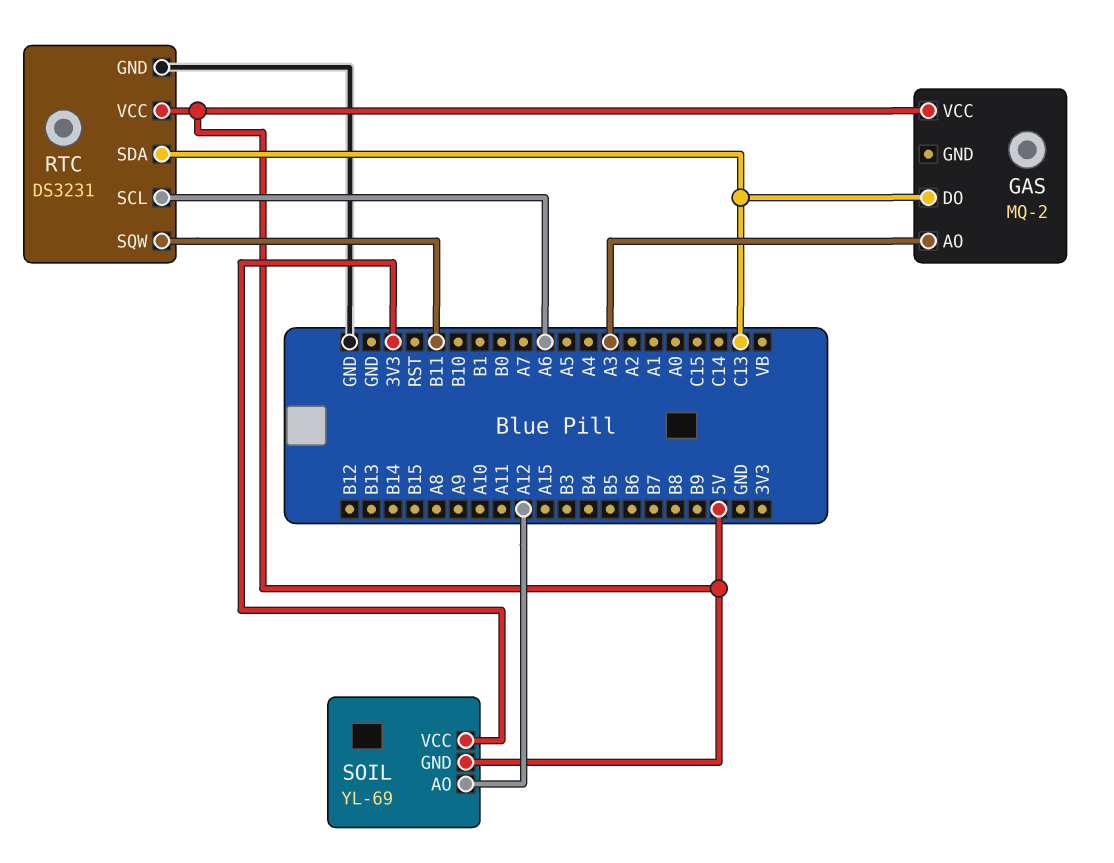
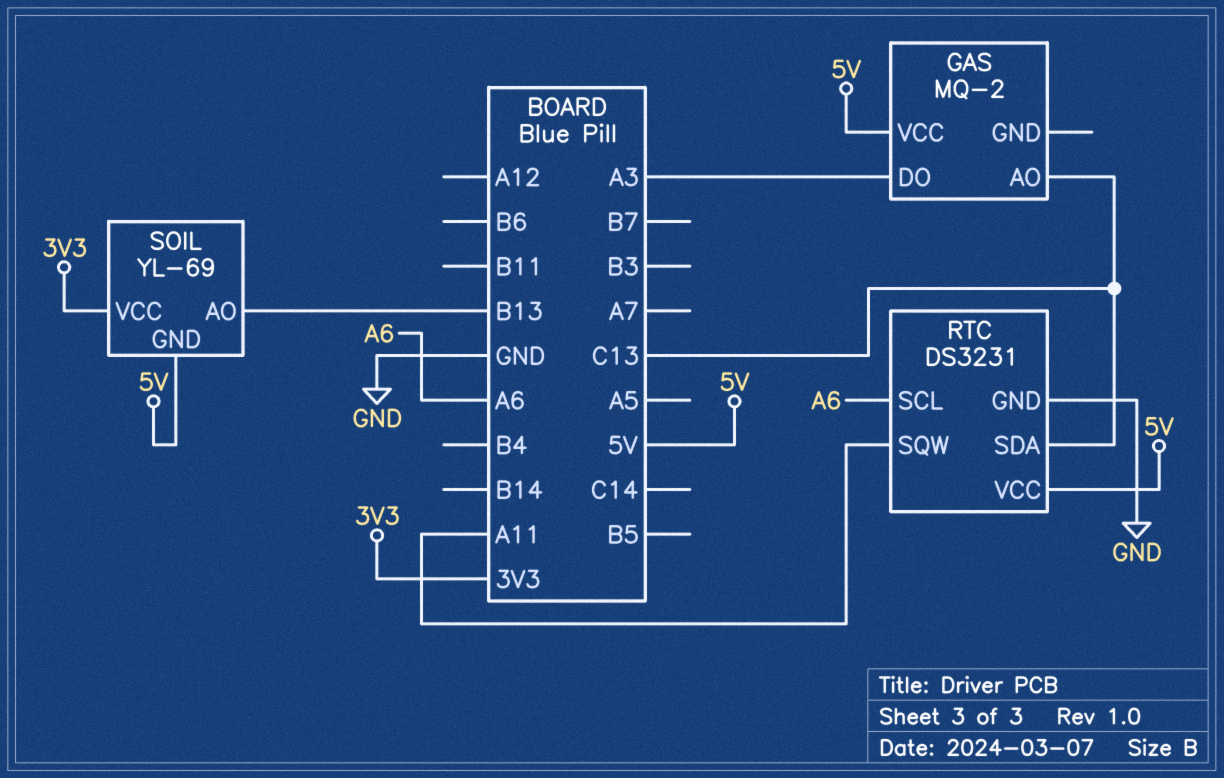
GAS pin AO: A3 -> C13
GAS pin DO: C13 -> A3
RTC pin SQW: B11 -> A11
SOIL pin AO: A12 -> B13

